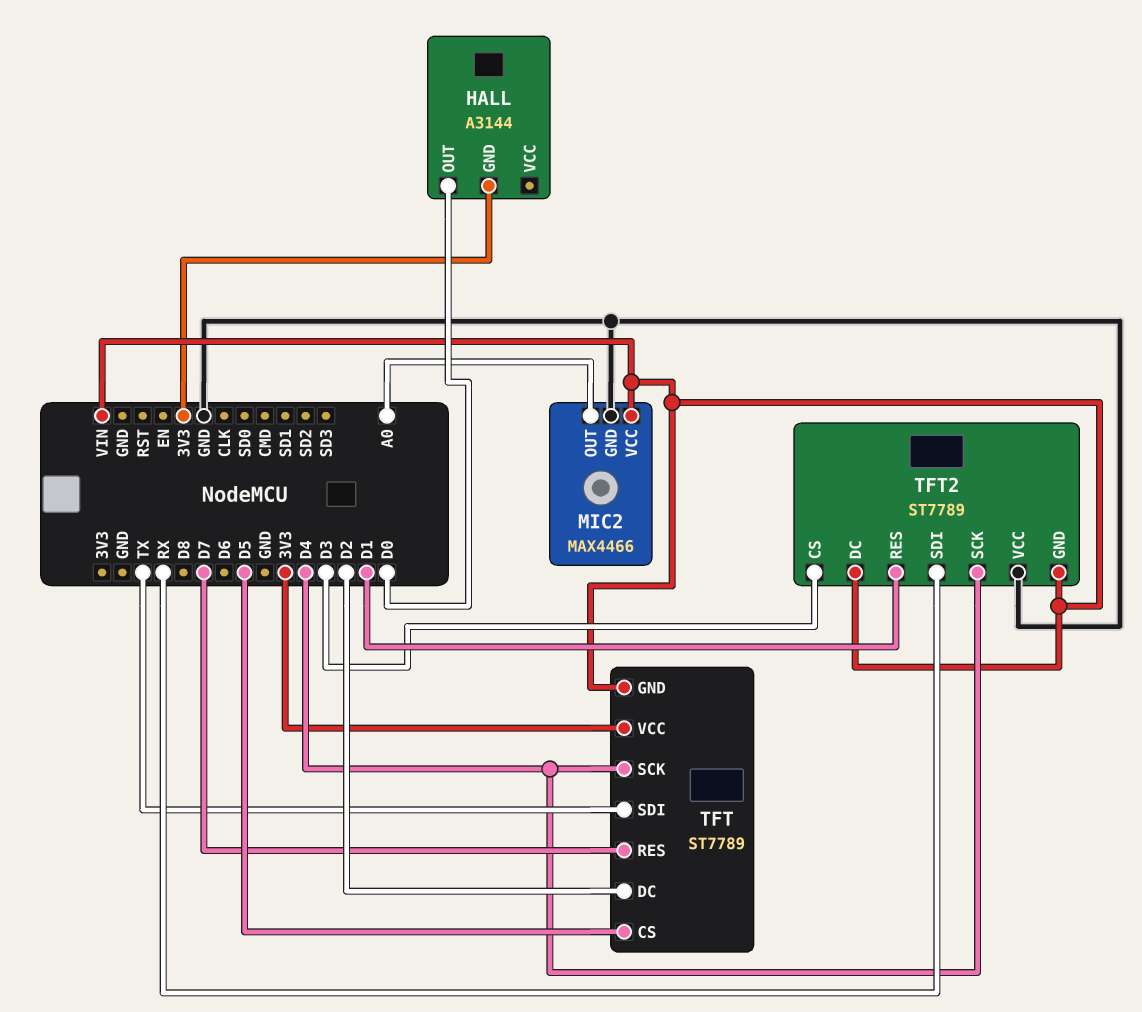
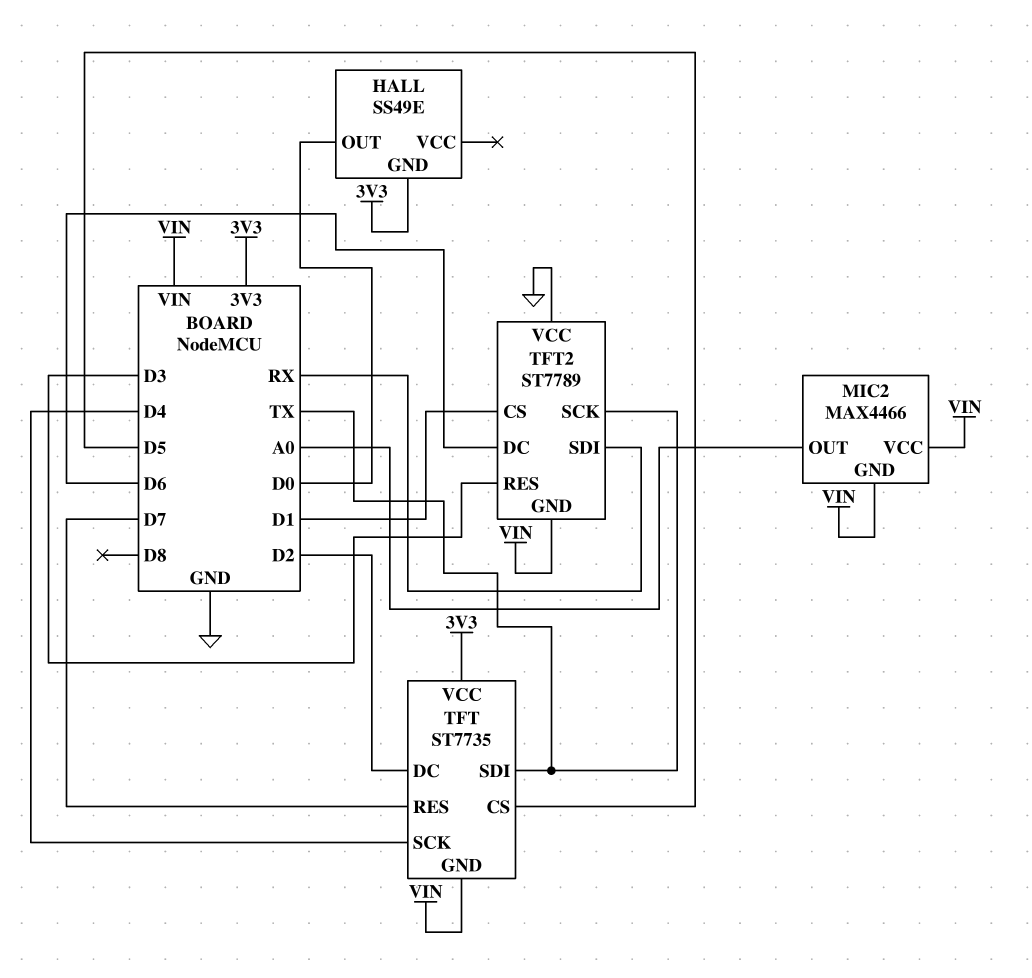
HALL: A3144 -> SS49E
MIC2 pin GND: GND -> VIN
TFT: ST7789 -> ST7735
TFT2 pin CS: D3 -> D1
TFT2 pin DC: VIN -> D6
TFT2 pin RES: D1 -> D3
TFT2 pin SCK: D4 -> TX

